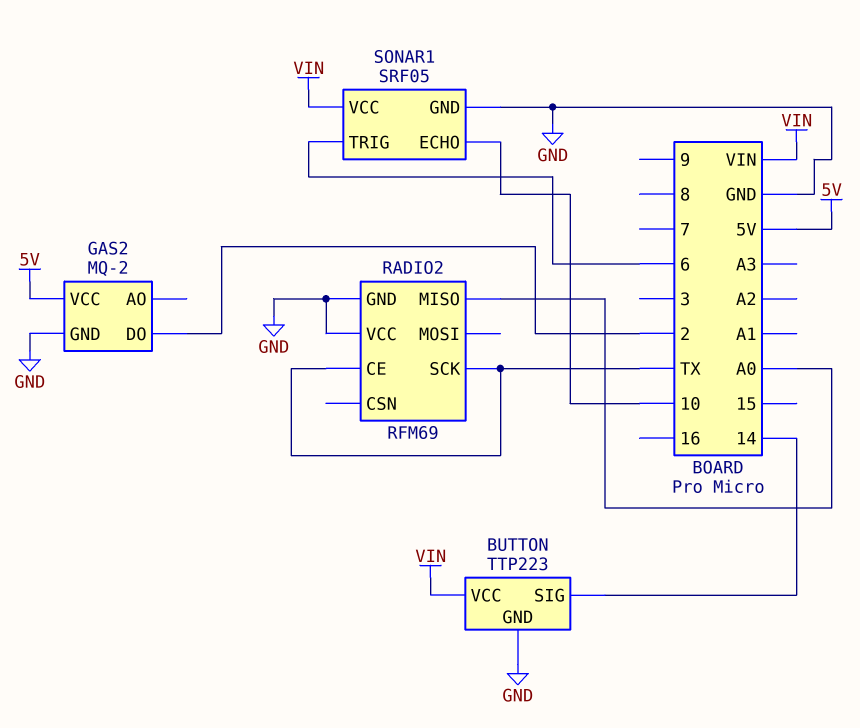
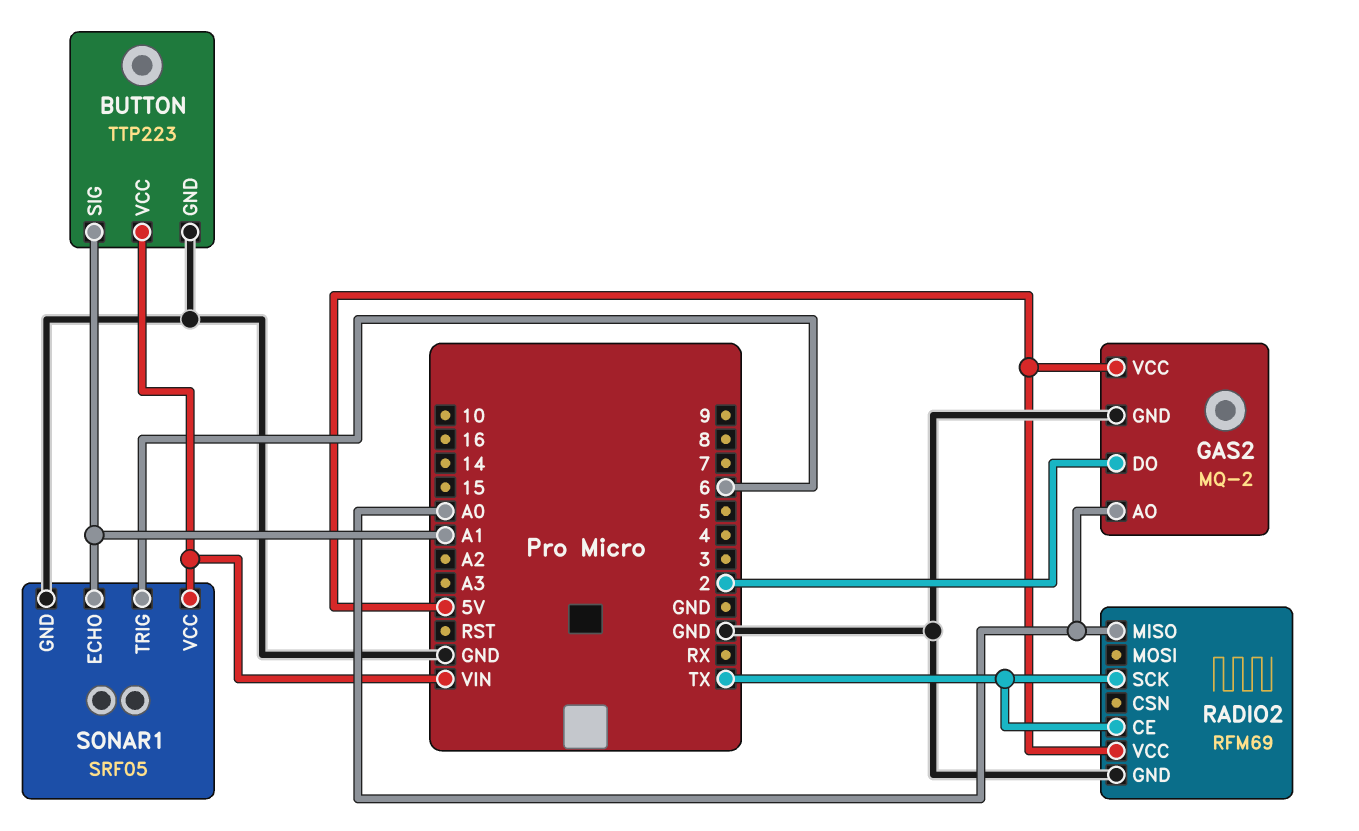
BUTTON pin SIG: 14 -> A1
GAS2 pin AO: none -> A0
RADIO2 pin VCC: GND -> 5V
SONAR1 pin ECHO: 10 -> A1

